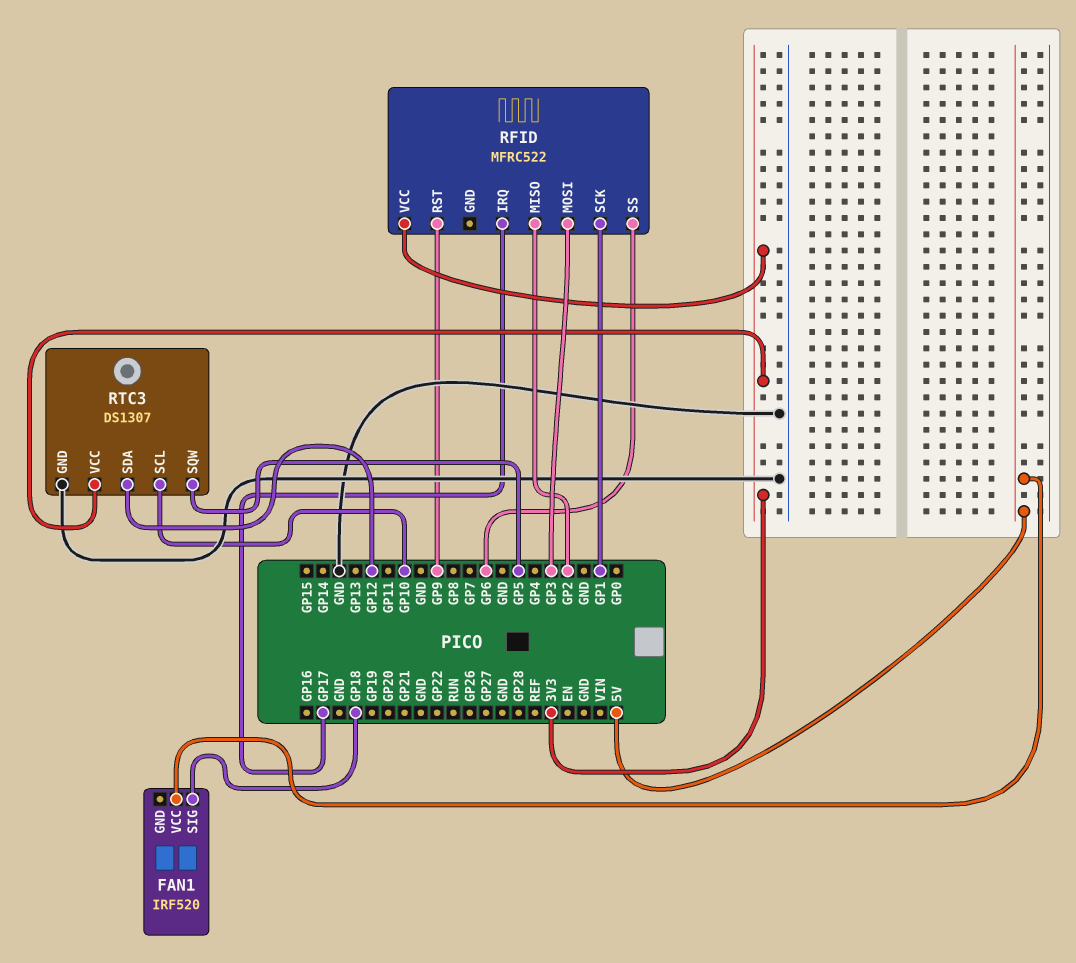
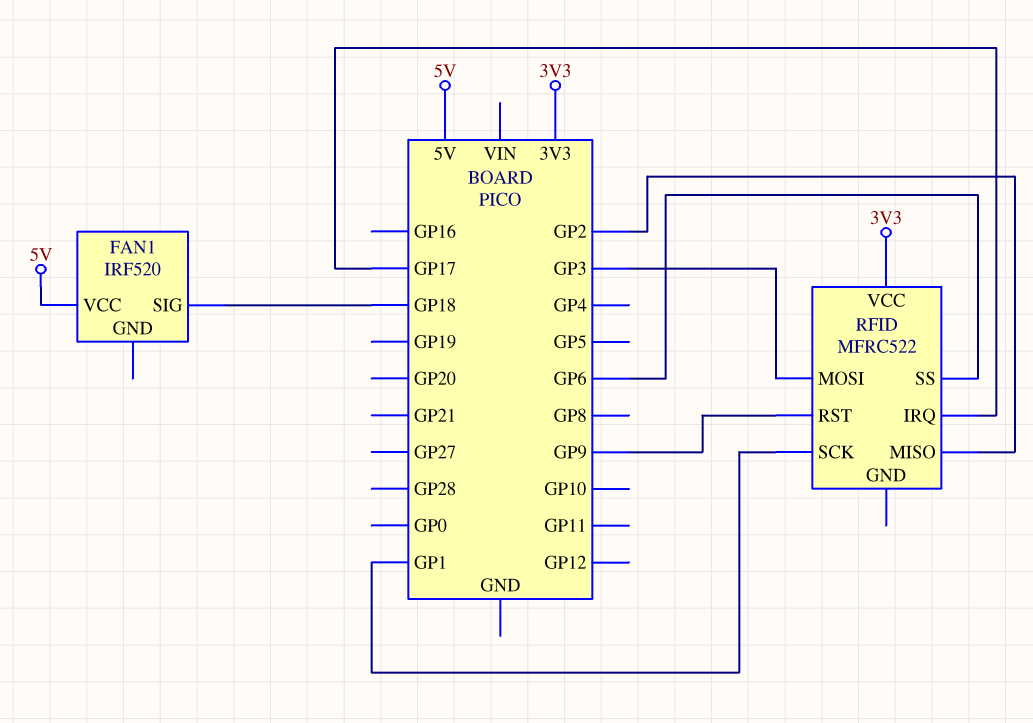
RTC3: DS1307 -> none
RTC3 pin GND: GND -> none
RTC3 pin SCL: GP10 -> none
RTC3 pin SDA: GP12 -> none
RTC3 pin SQW: GP5 -> none
RTC3 pin VCC: 3V3 -> none

